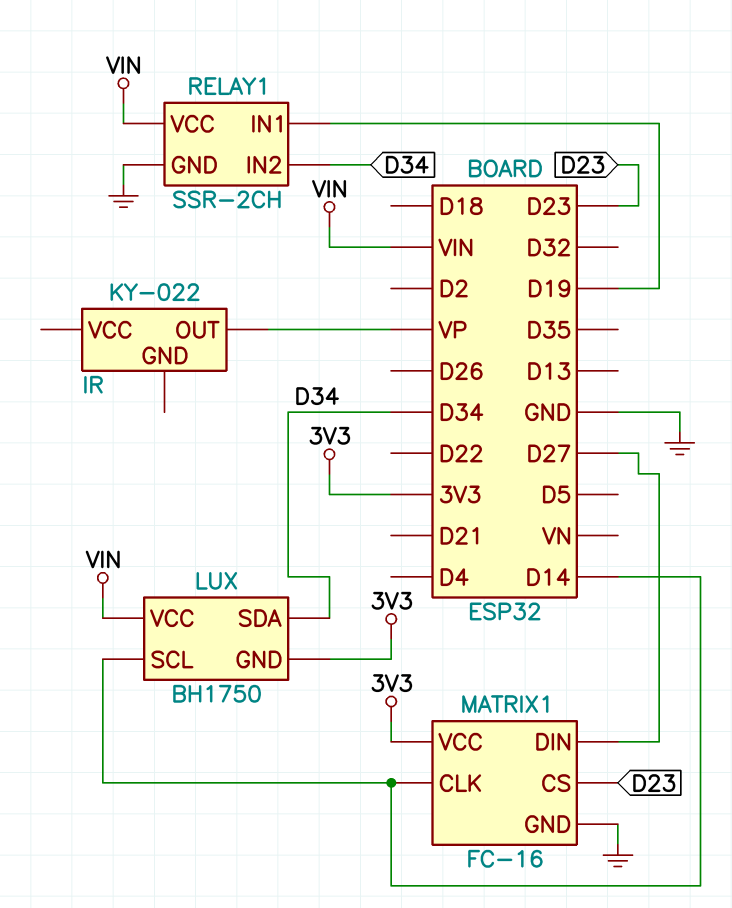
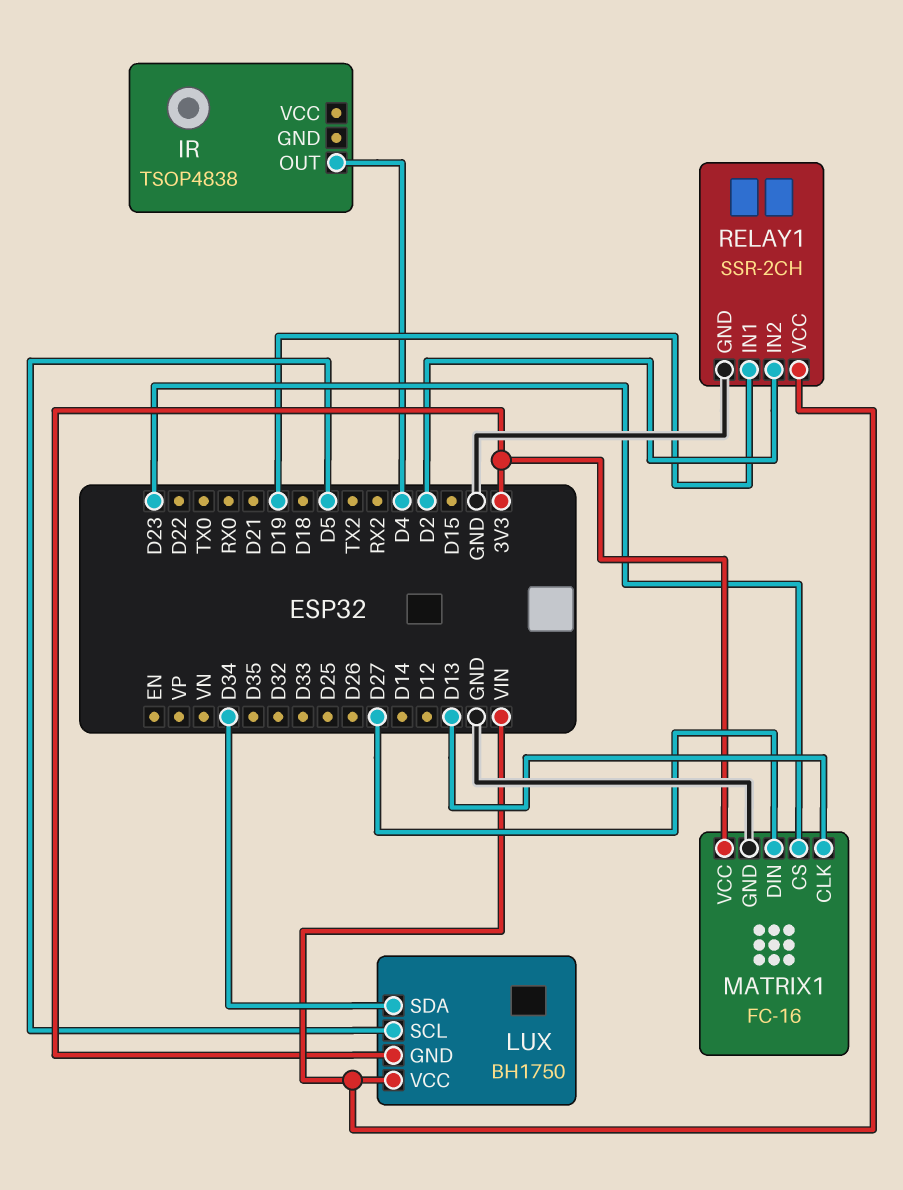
IR: KY-022 -> TSOP4838
IR pin OUT: VP -> D4
LUX pin SCL: D14 -> D5
MATRIX1 pin CLK: D14 -> D13
RELAY1 pin IN2: D34 -> D2

